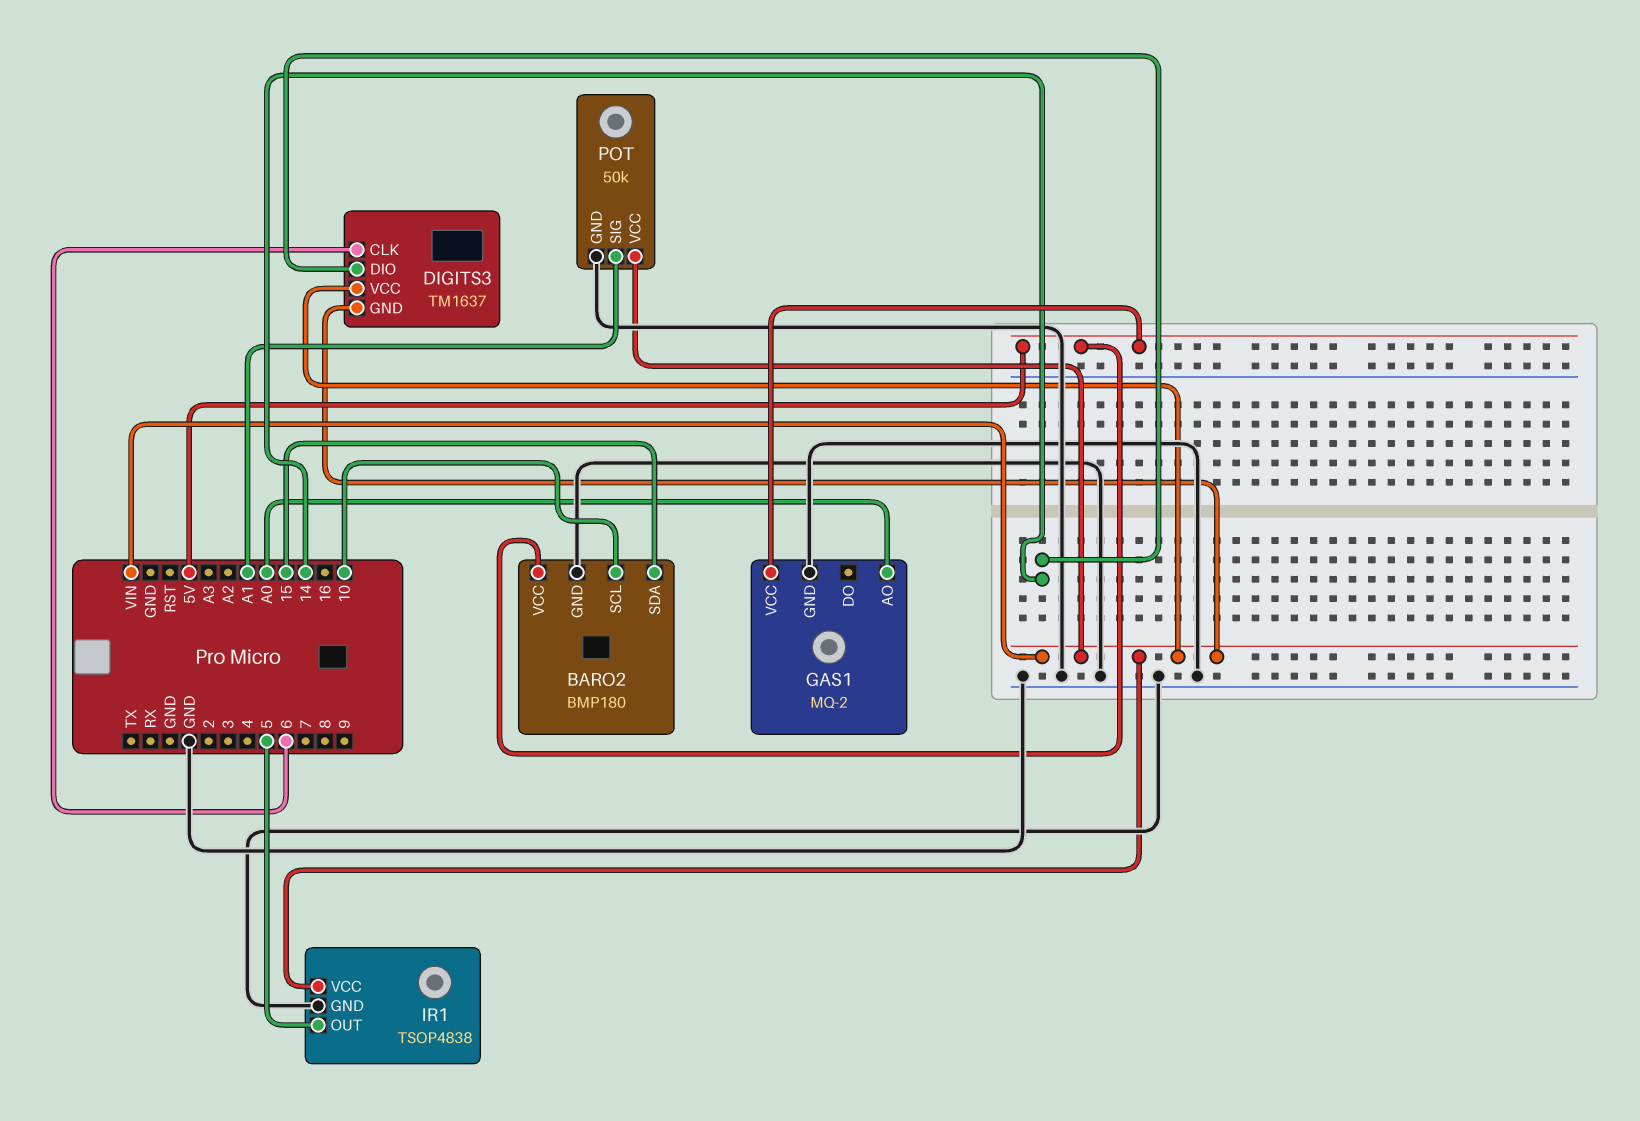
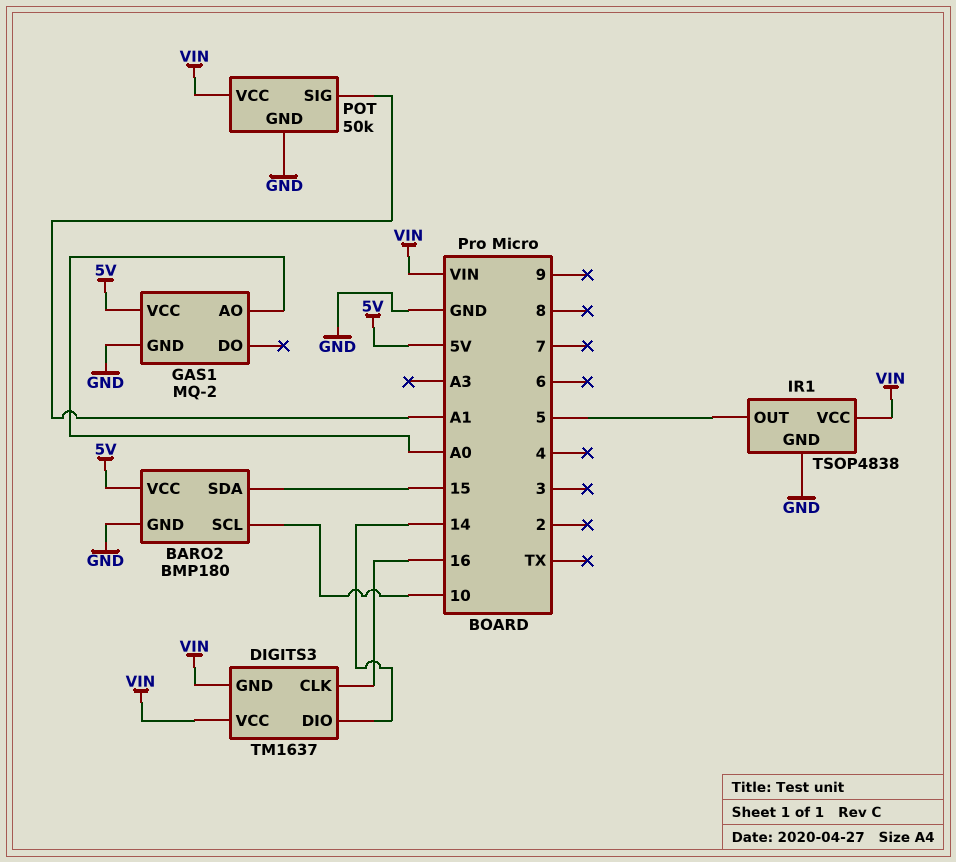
DIGITS3 pin CLK: 6 -> 16

